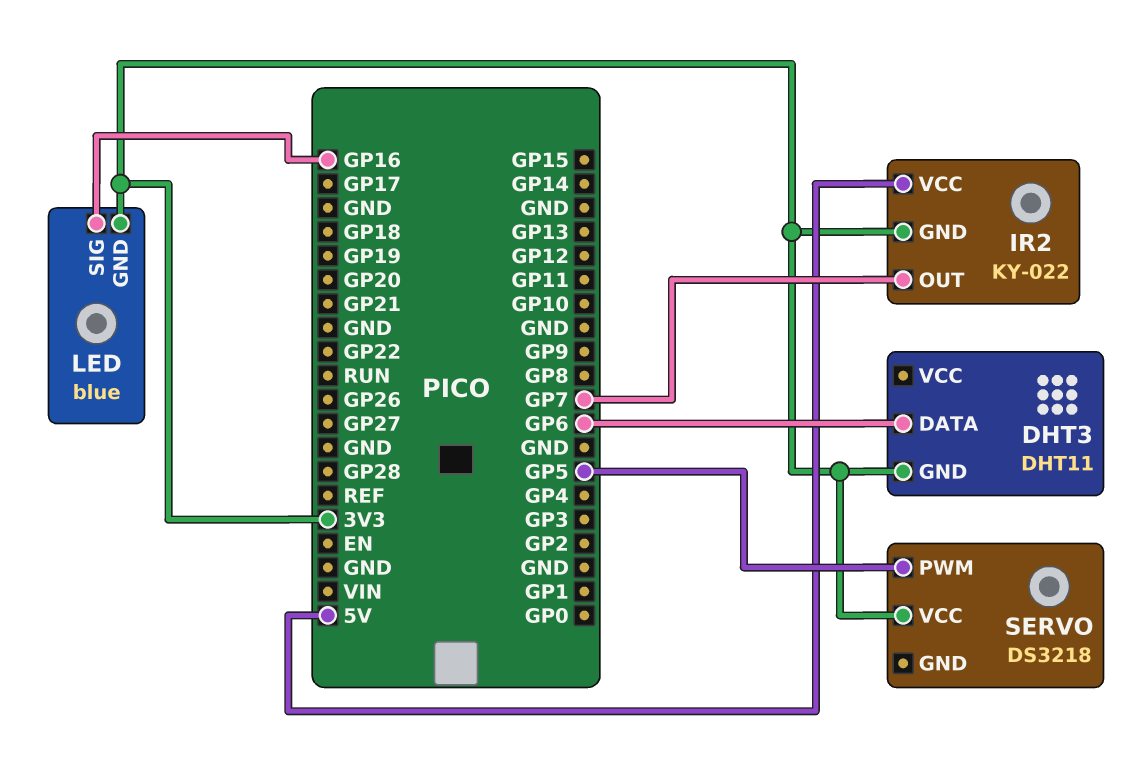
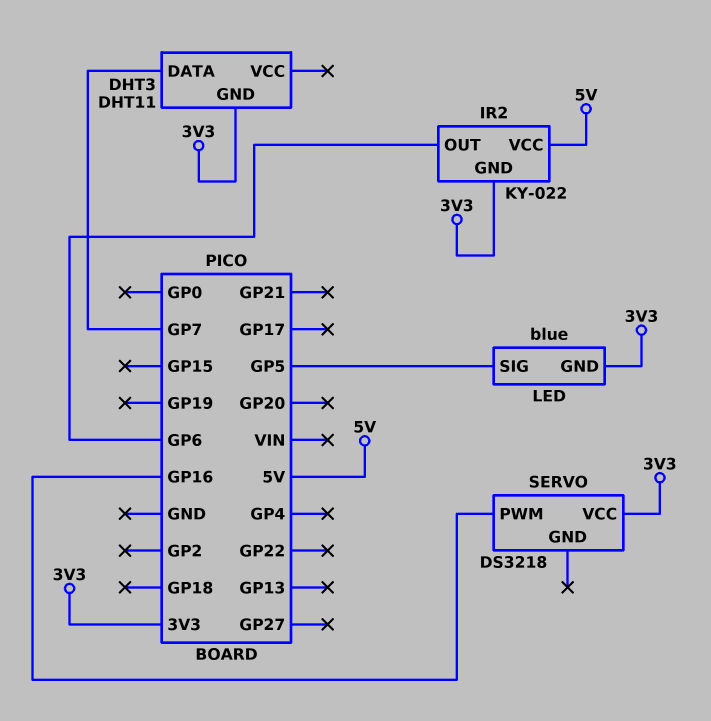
DHT3 pin DATA: GP6 -> GP7
IR2 pin OUT: GP7 -> GP6
LED pin SIG: GP16 -> GP5
SERVO pin PWM: GP5 -> GP16

